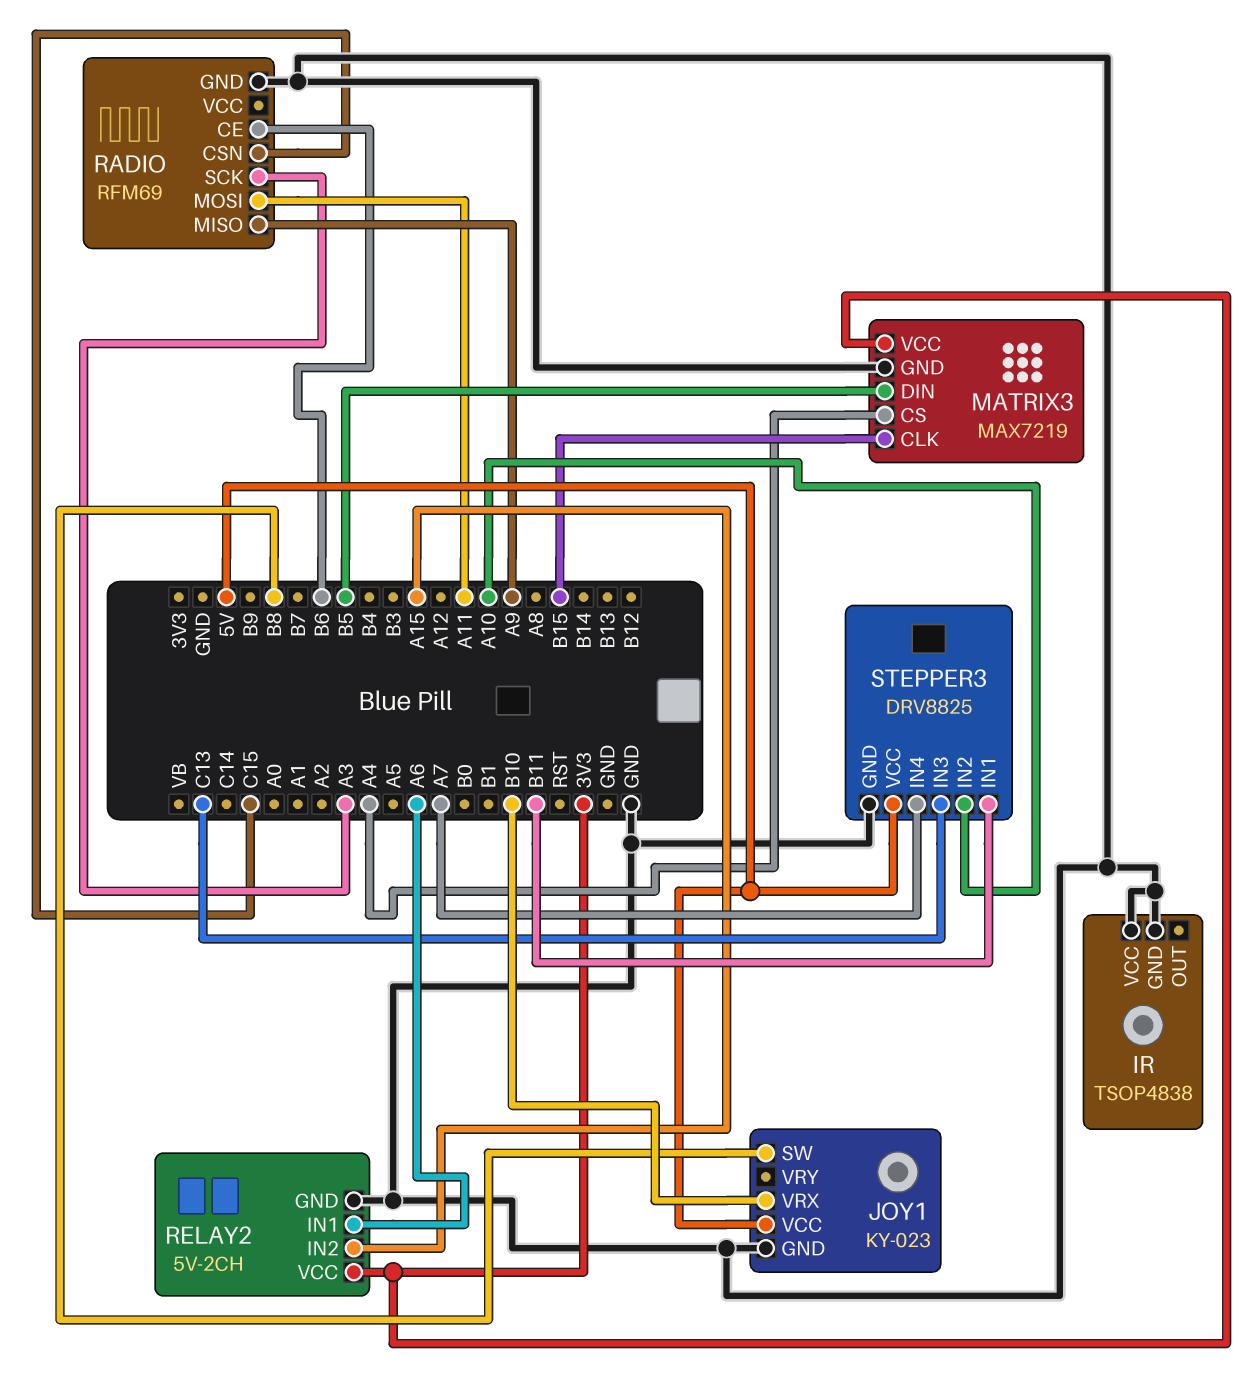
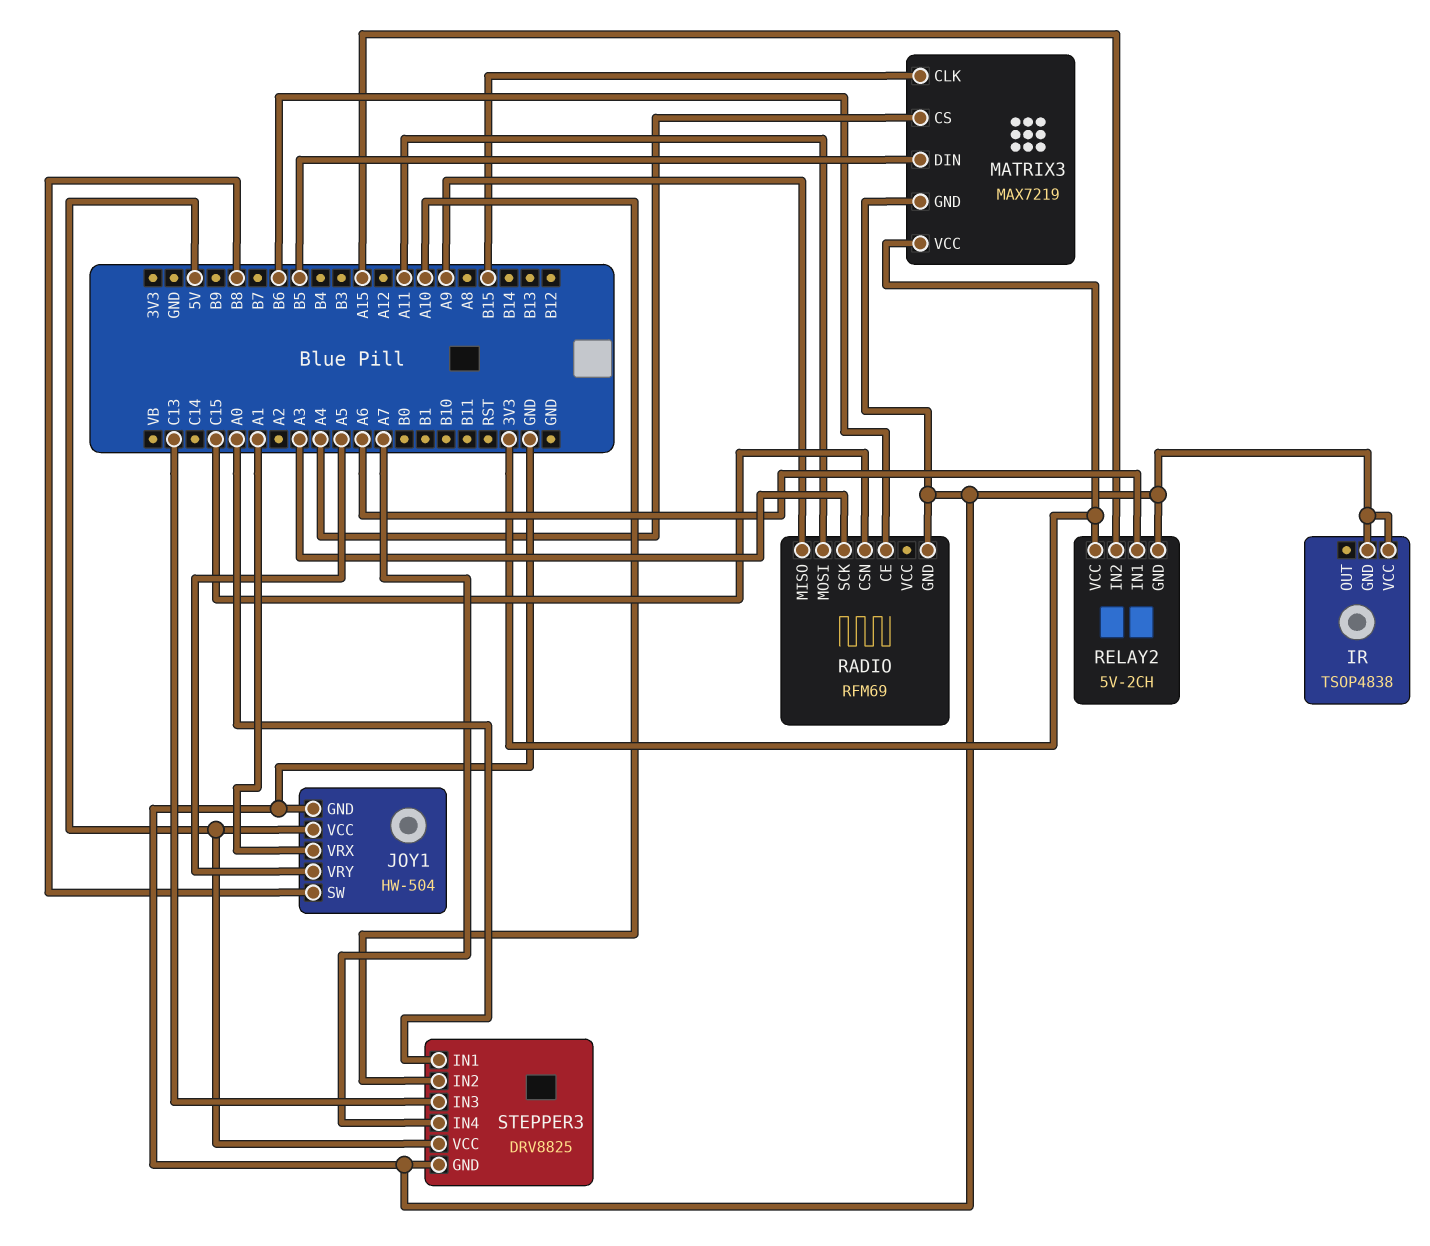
JOY1: KY-023 -> HW-504
JOY1 pin VRX: B10 -> A1
JOY1 pin VRY: none -> A5
STEPPER3 pin IN1: B11 -> A0

